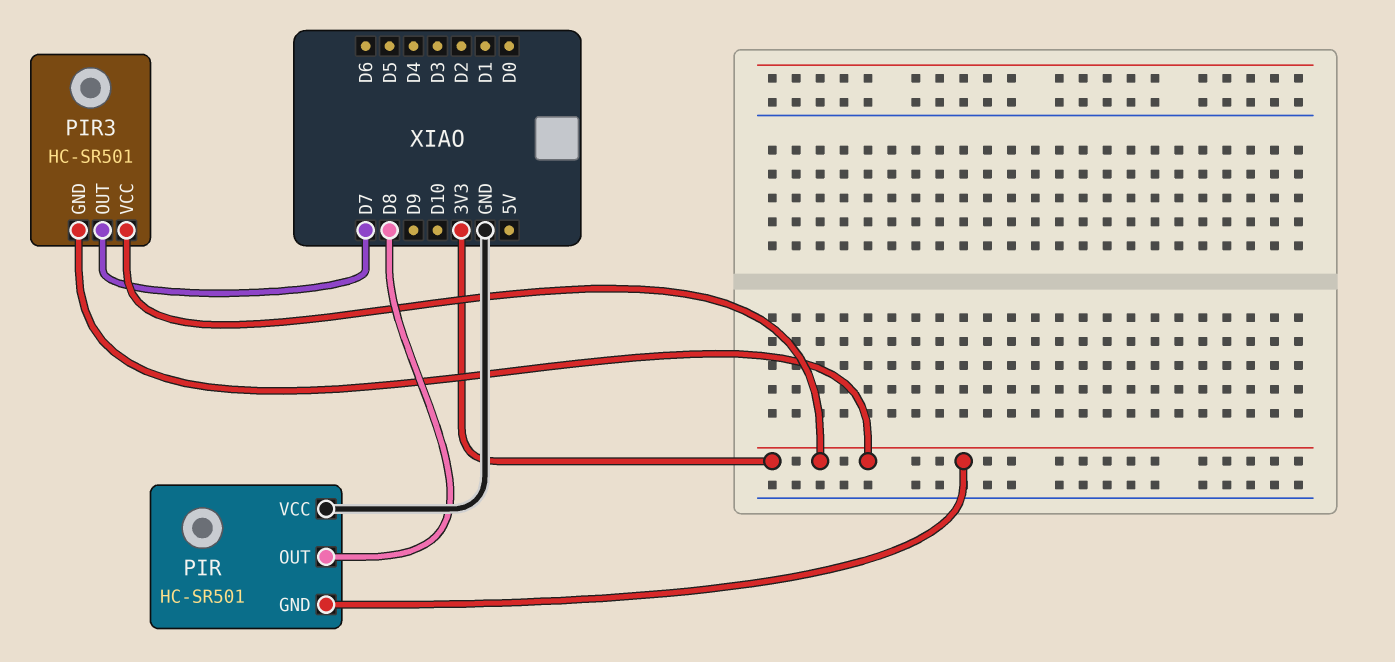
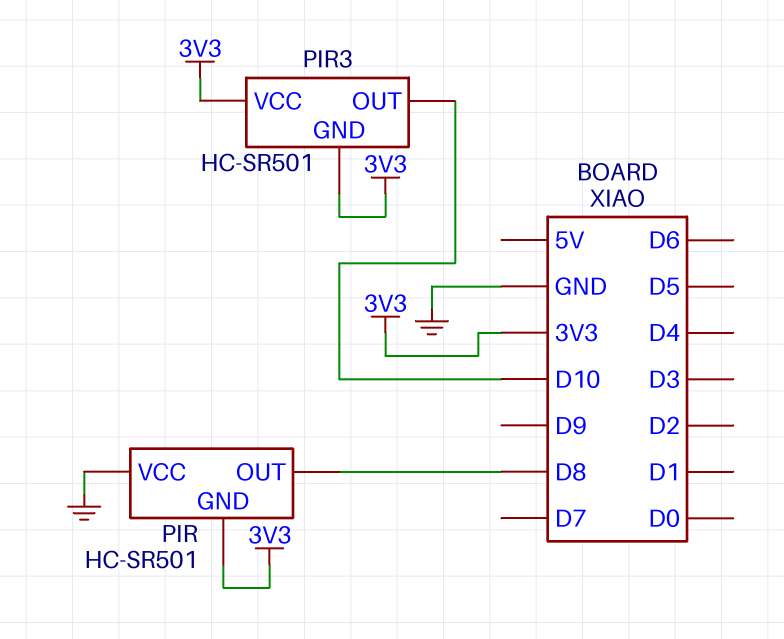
PIR3 pin OUT: D7 -> D10

